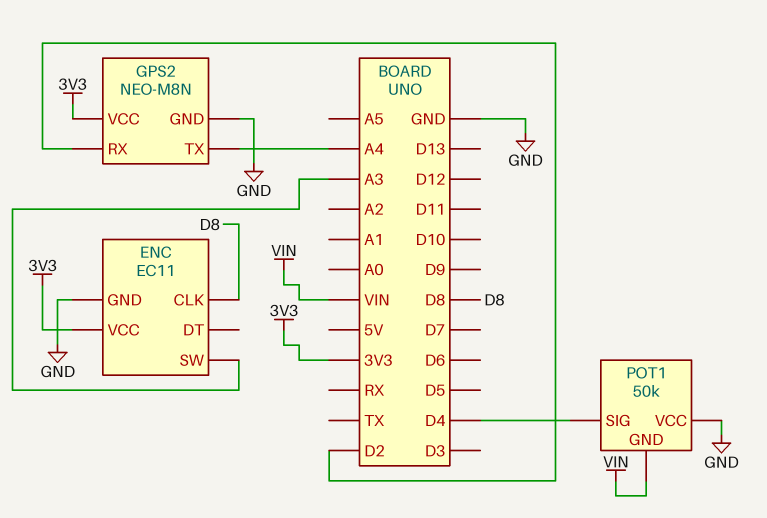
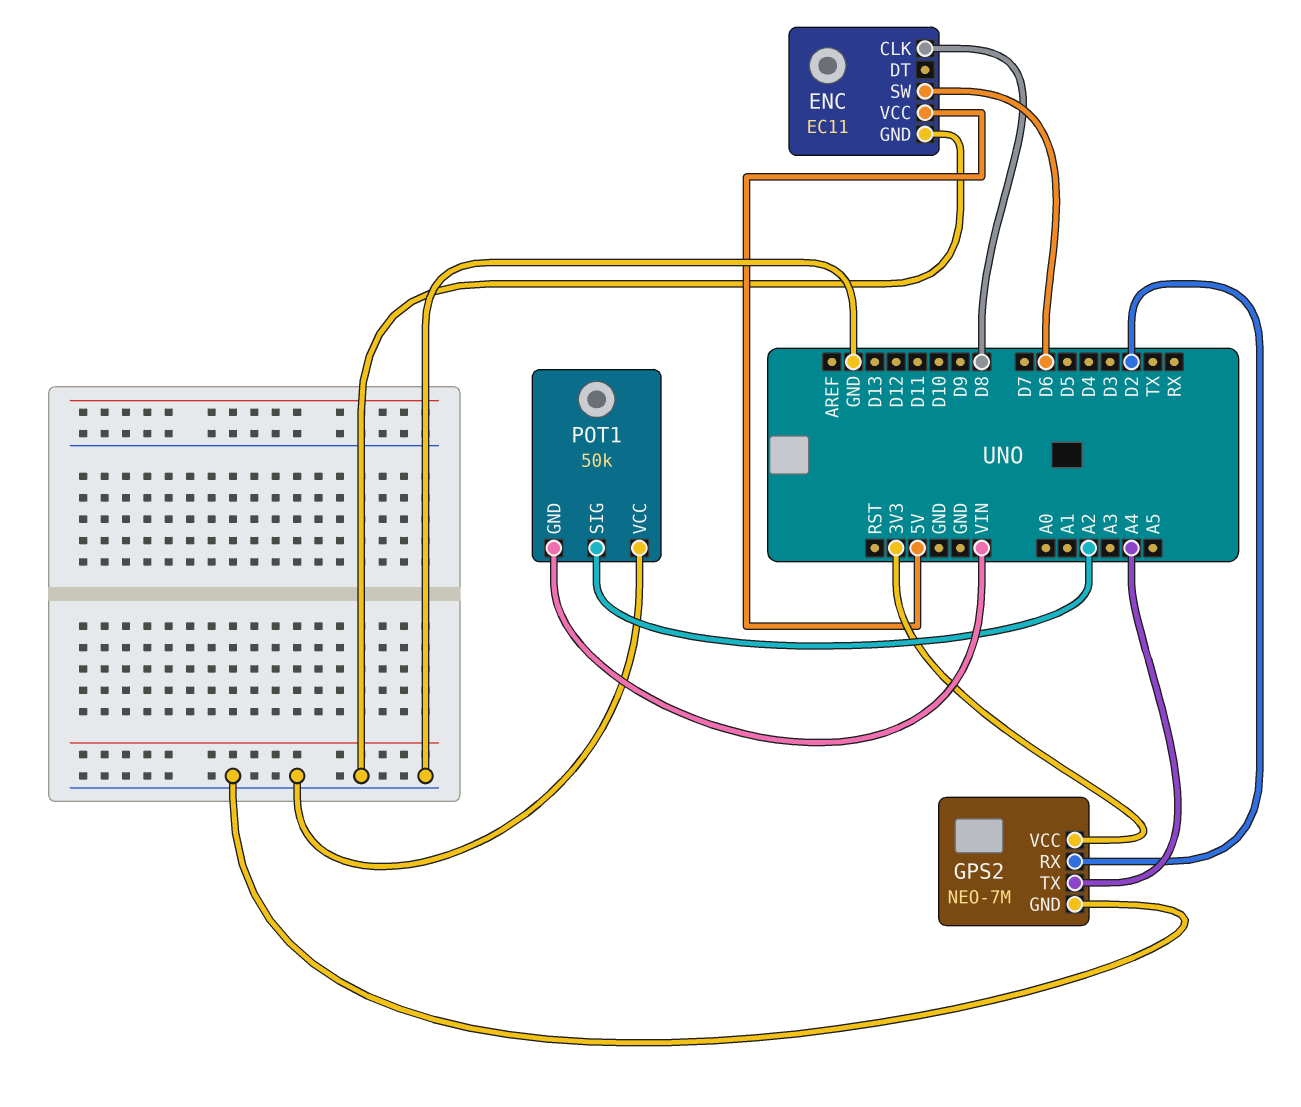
ENC pin SW: A3 -> D6
ENC pin VCC: 3V3 -> 5V
GPS2: NEO-M8N -> NEO-7M
POT1 pin SIG: D4 -> A2

